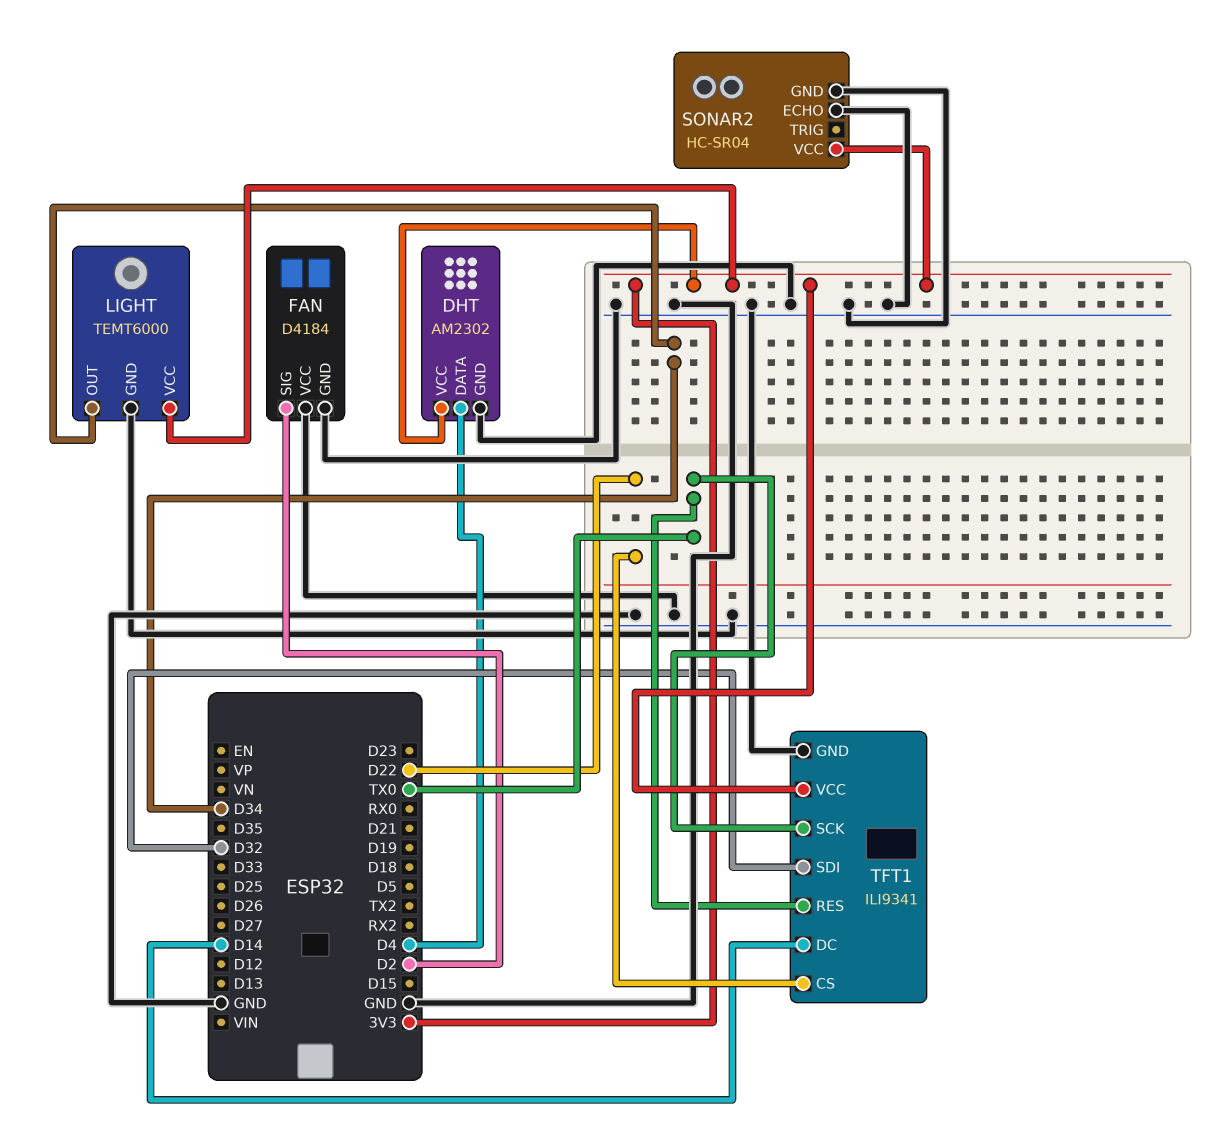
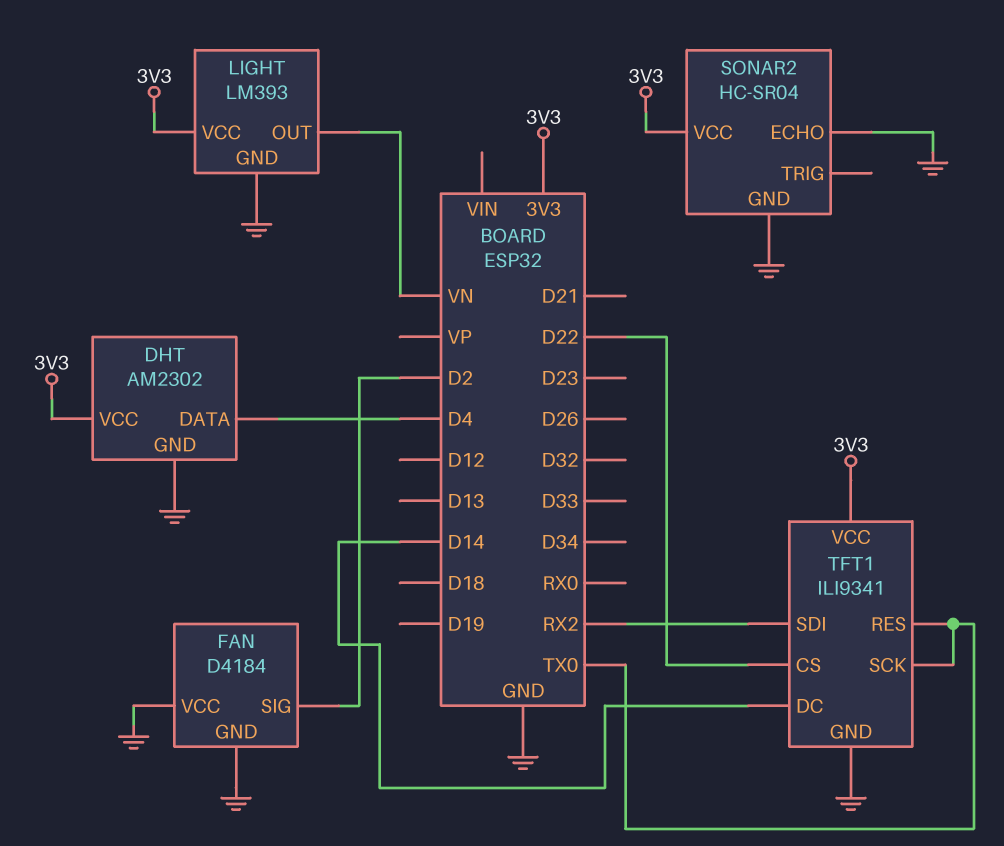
LIGHT: TEMT6000 -> LM393
LIGHT pin OUT: D34 -> VN
TFT1 pin SDI: D32 -> RX2

